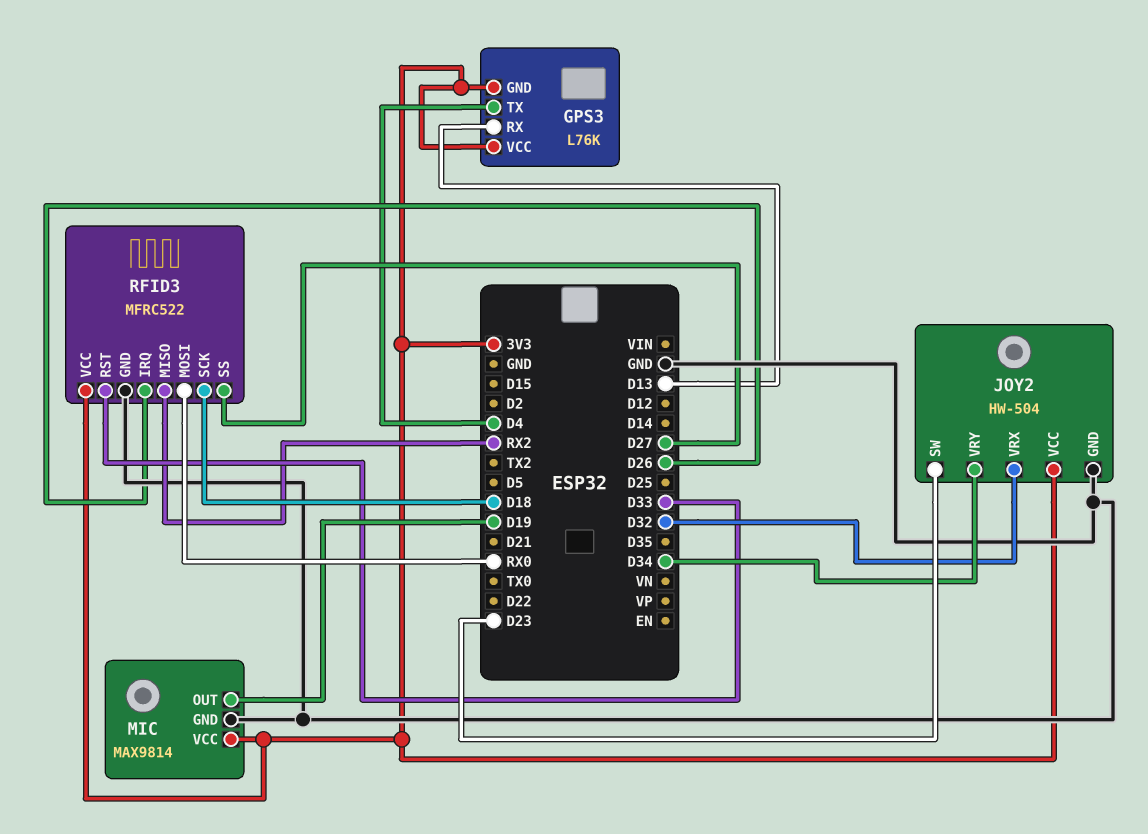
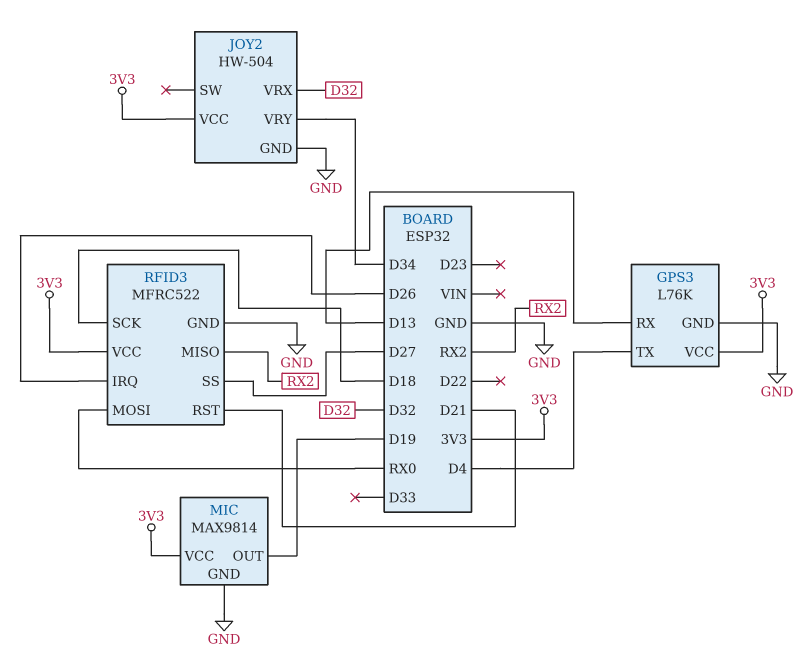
GPS3 pin GND: 3V3 -> GND
JOY2 pin SW: D23 -> none
RFID3 pin RST: D33 -> D21

